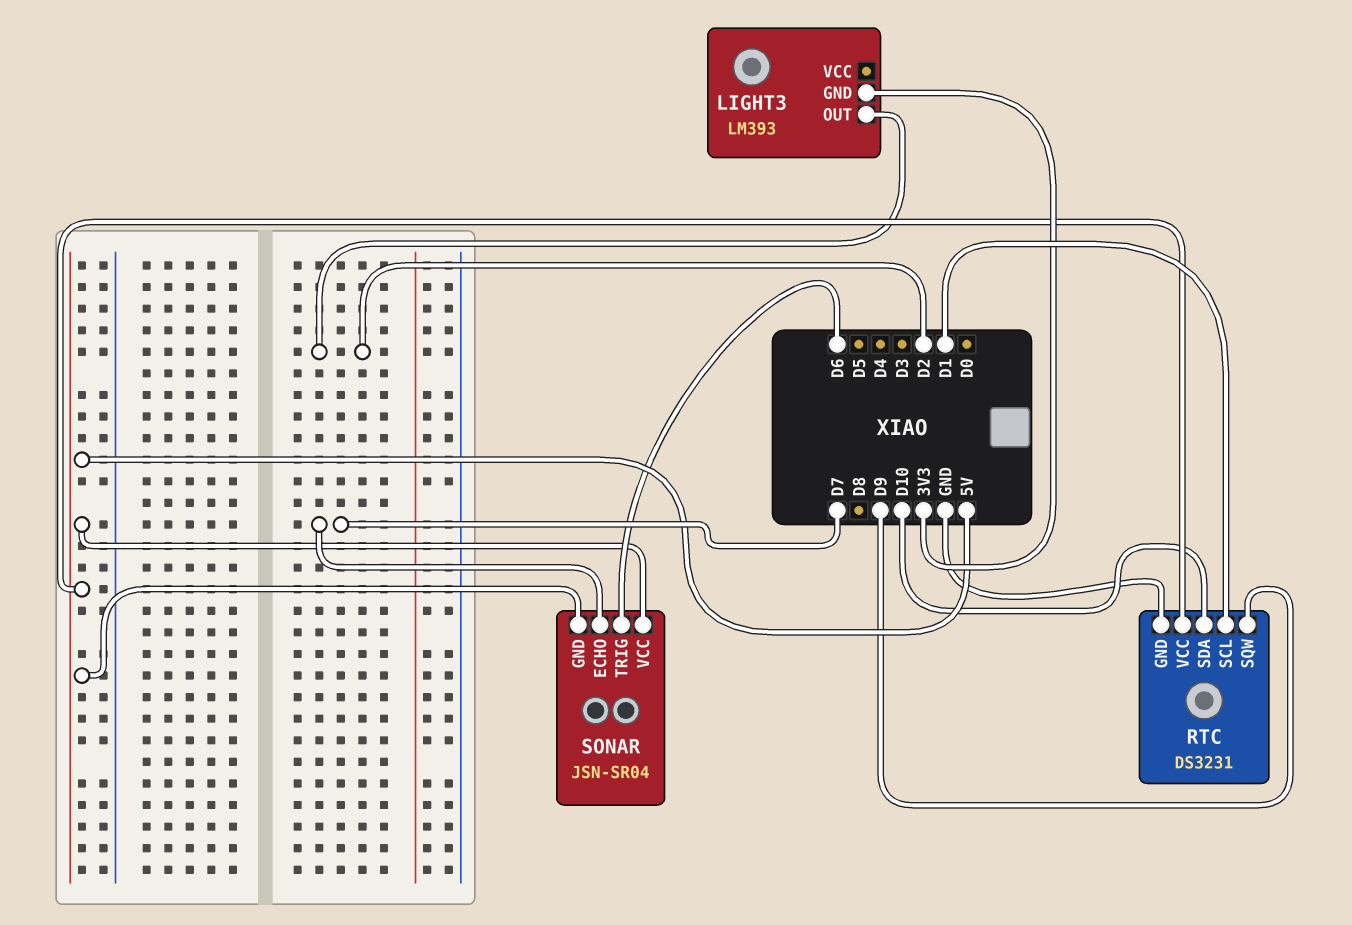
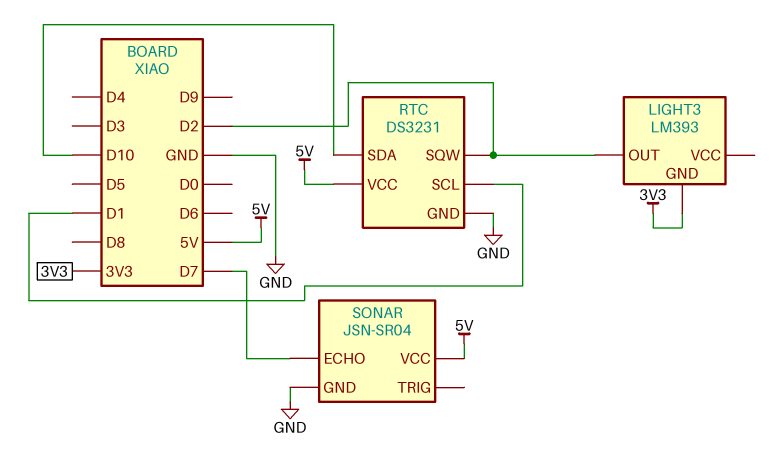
RTC pin SQW: D9 -> D2
SONAR pin GND: 5V -> GND
SONAR pin TRIG: D6 -> none

